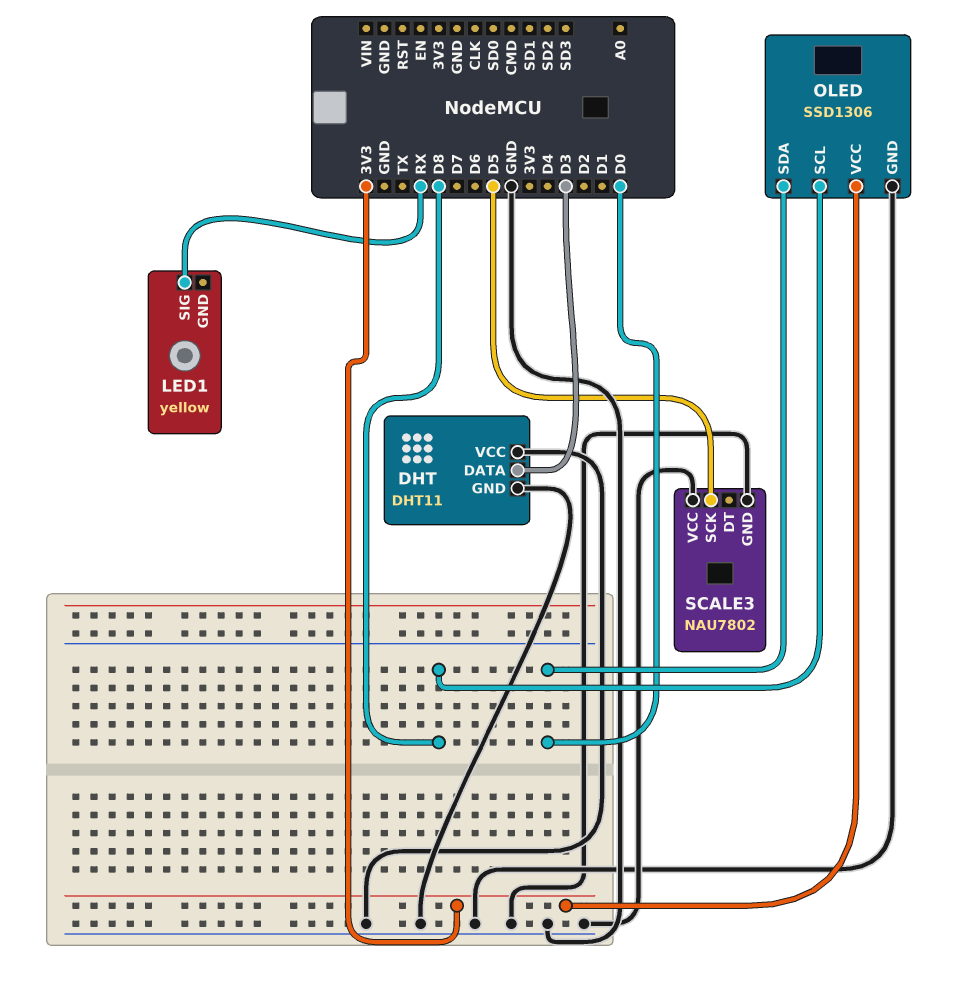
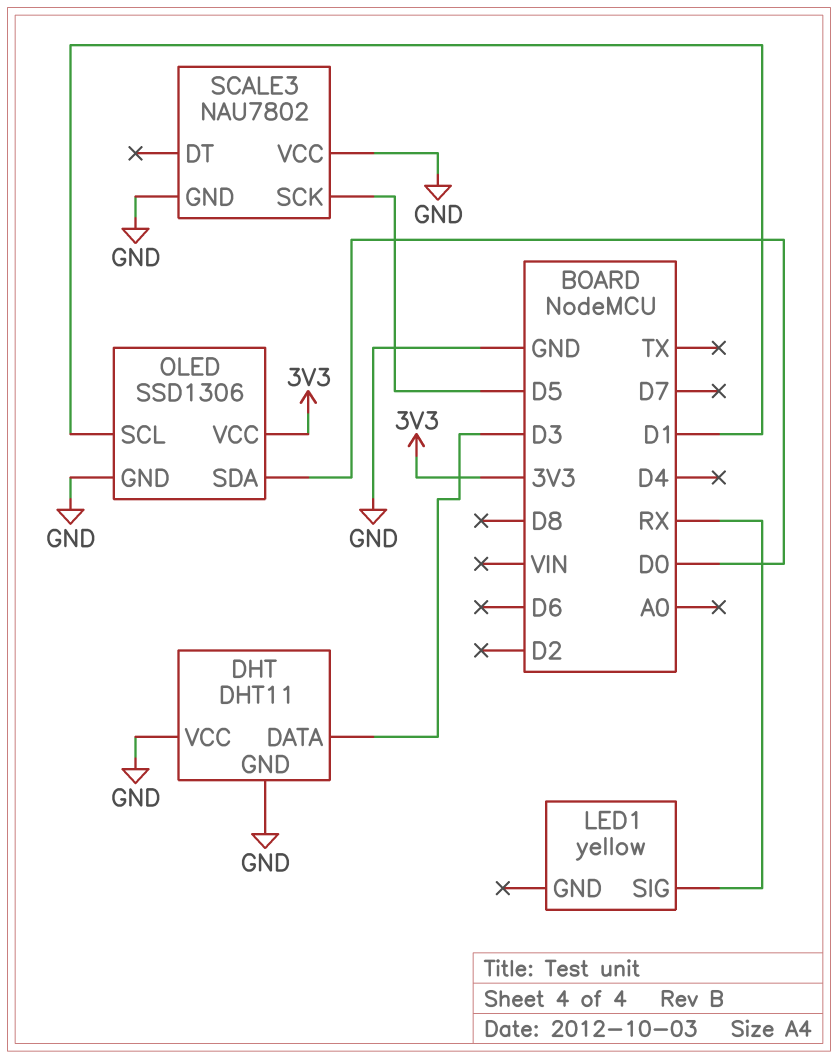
OLED pin SCL: D8 -> D1

